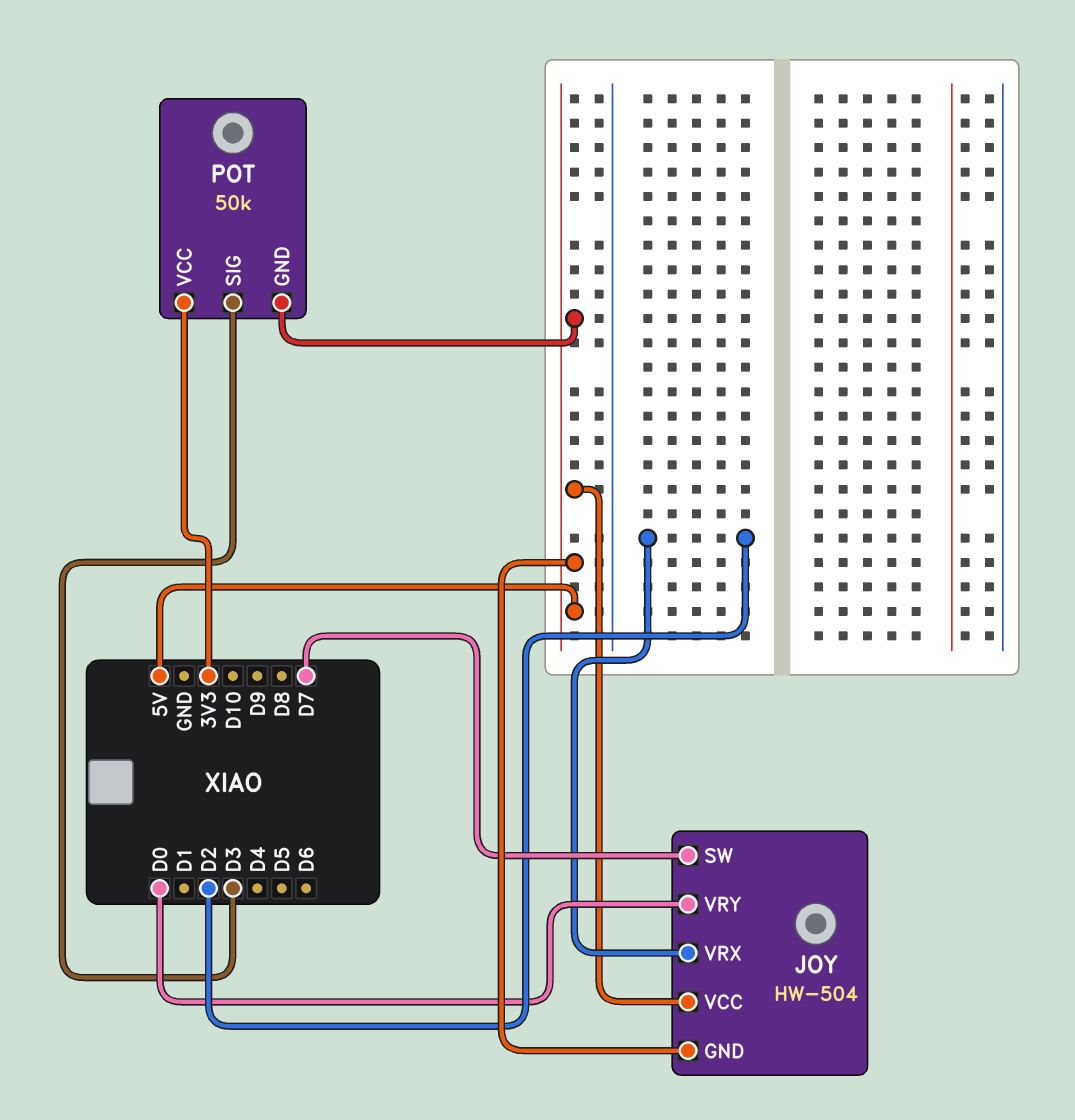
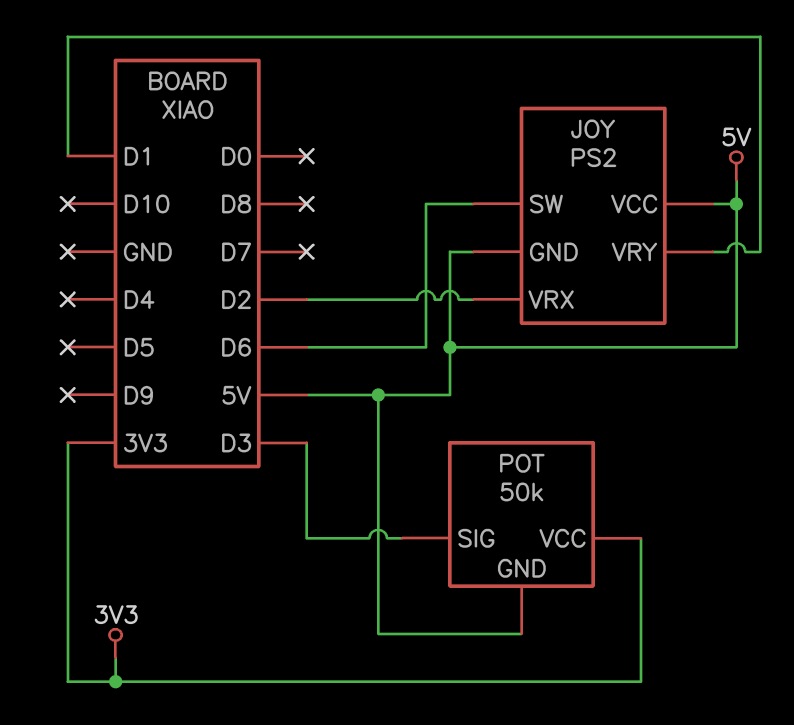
JOY: HW-504 -> PS2
JOY pin SW: D7 -> D6
JOY pin VRY: D0 -> D1

